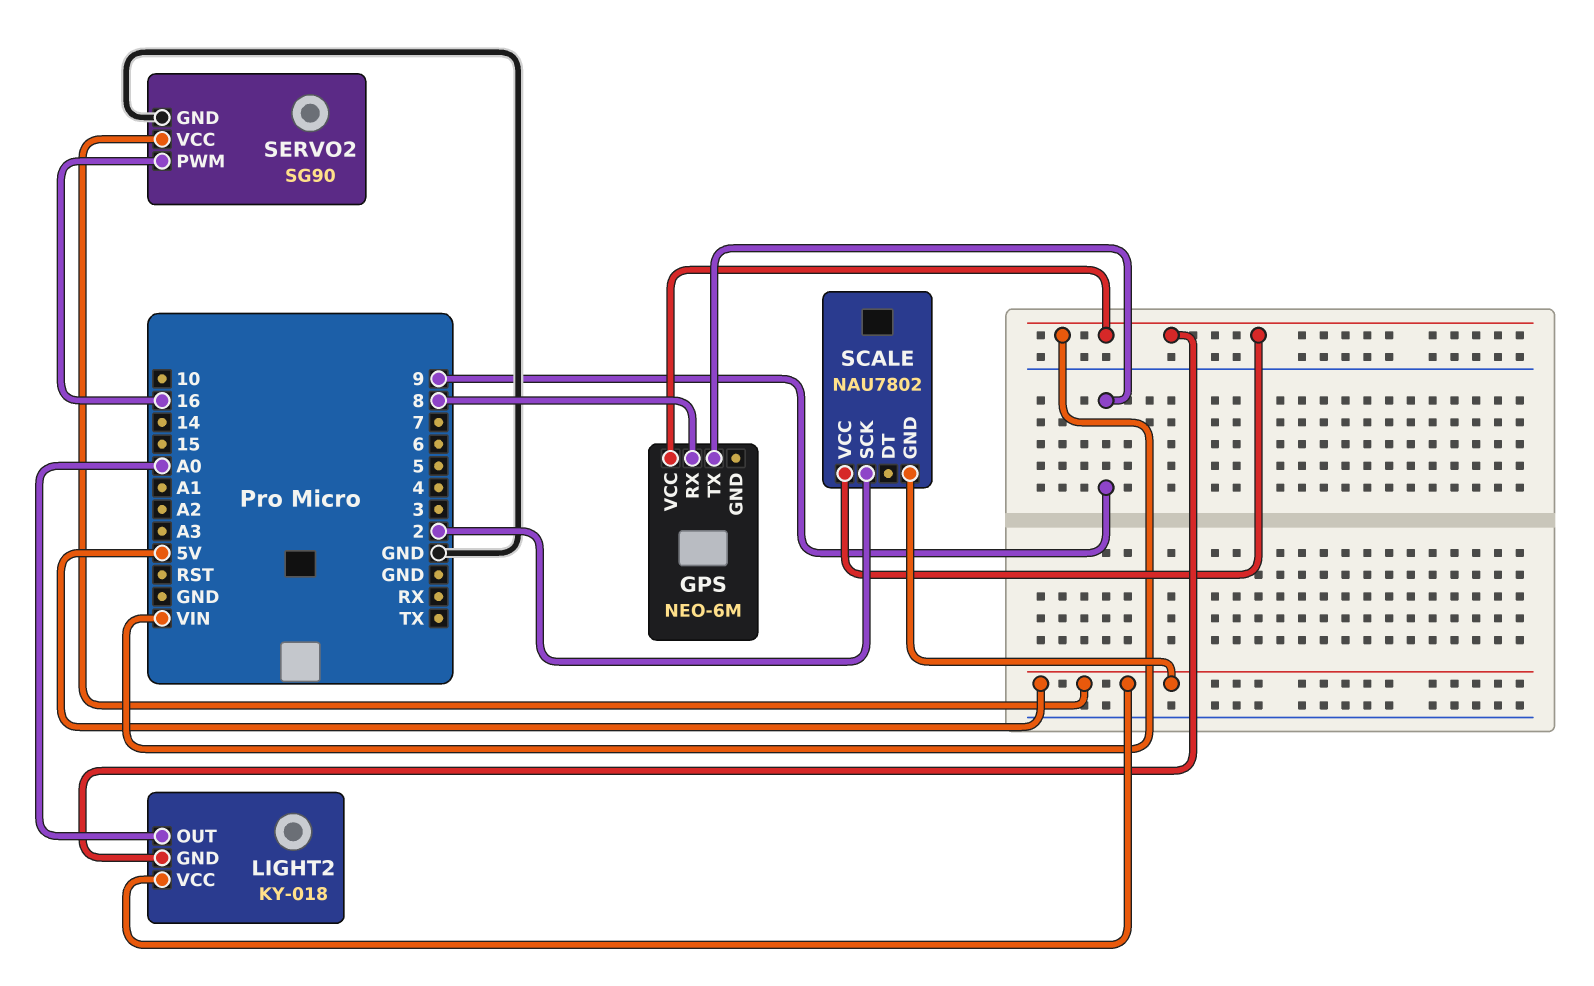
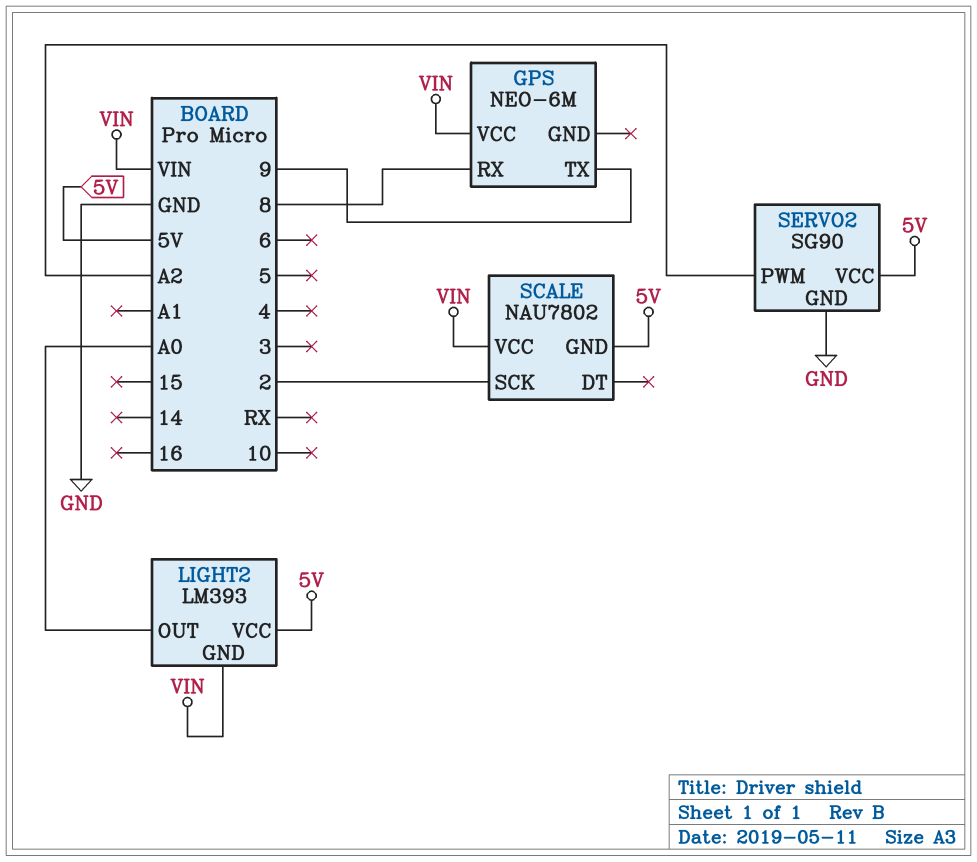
LIGHT2: KY-018 -> LM393
SERVO2 pin PWM: 16 -> A2

